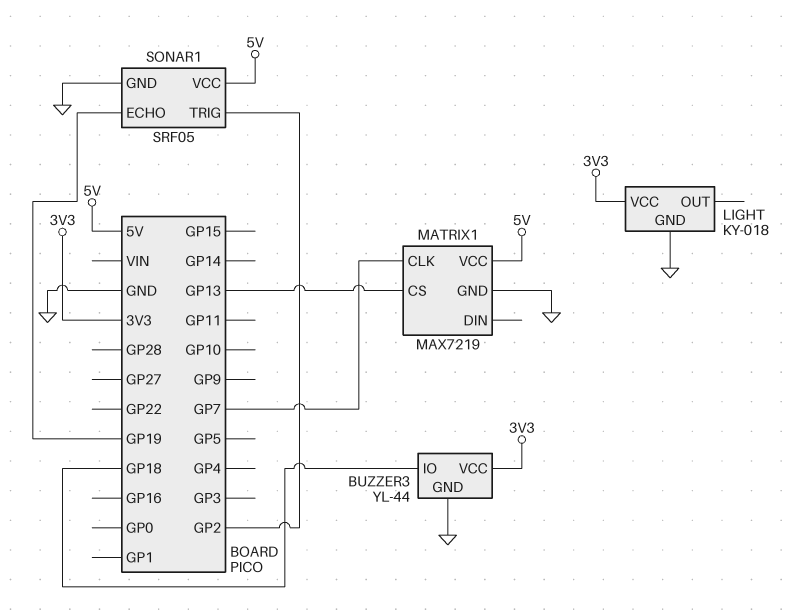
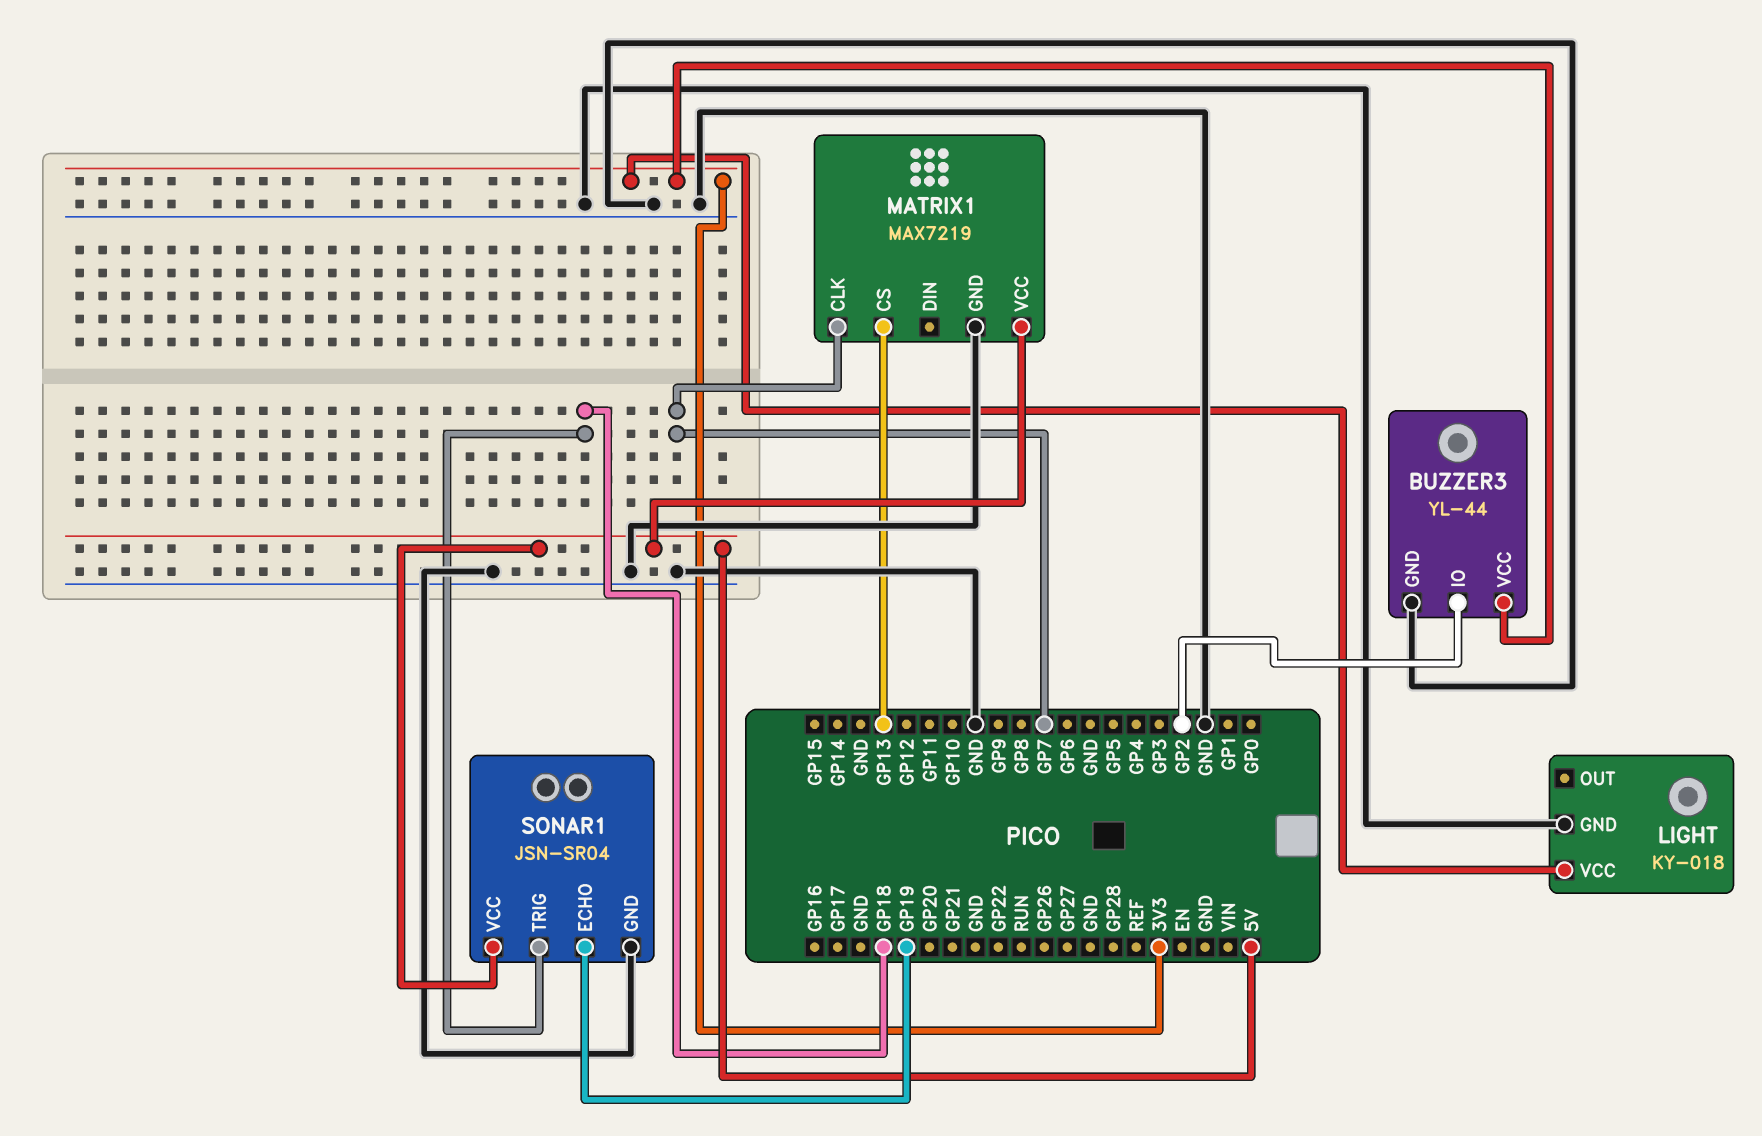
BUZZER3 pin IO: GP18 -> GP2
SONAR1: SRF05 -> JSN-SR04
SONAR1 pin TRIG: GP2 -> GP18

